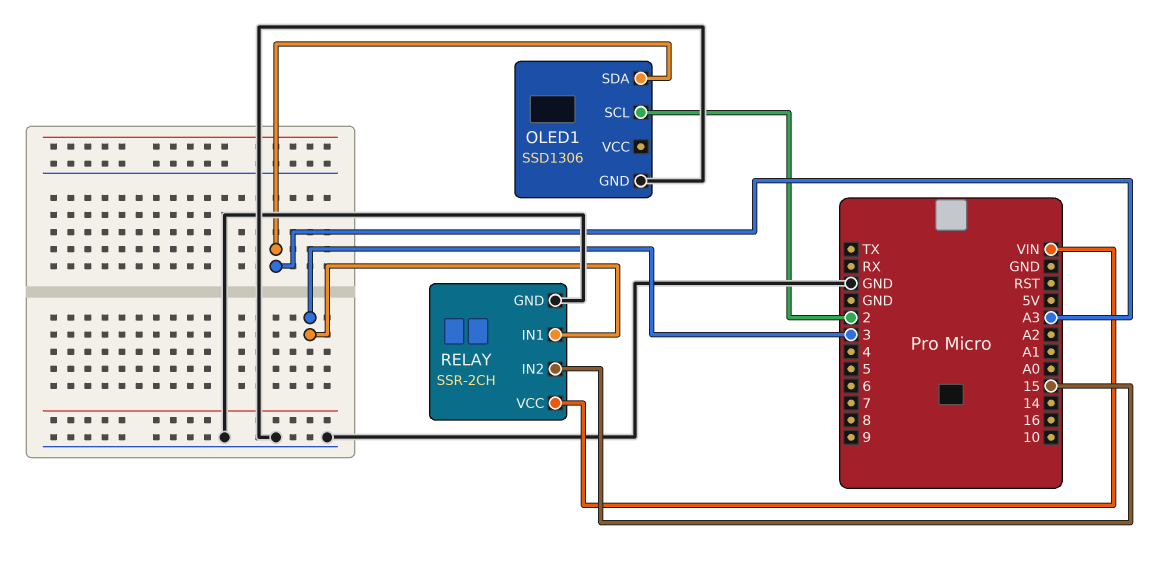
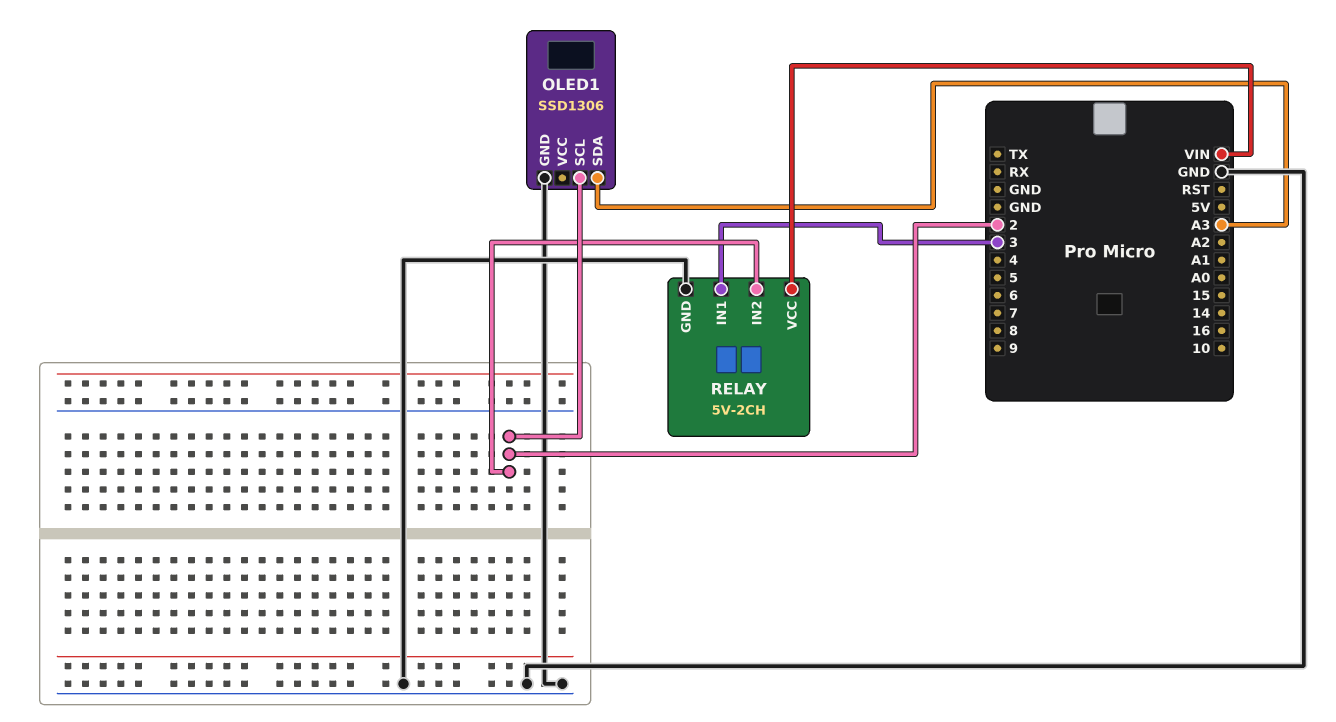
RELAY: SSR-2CH -> 5V-2CH
RELAY pin IN2: 15 -> 2

